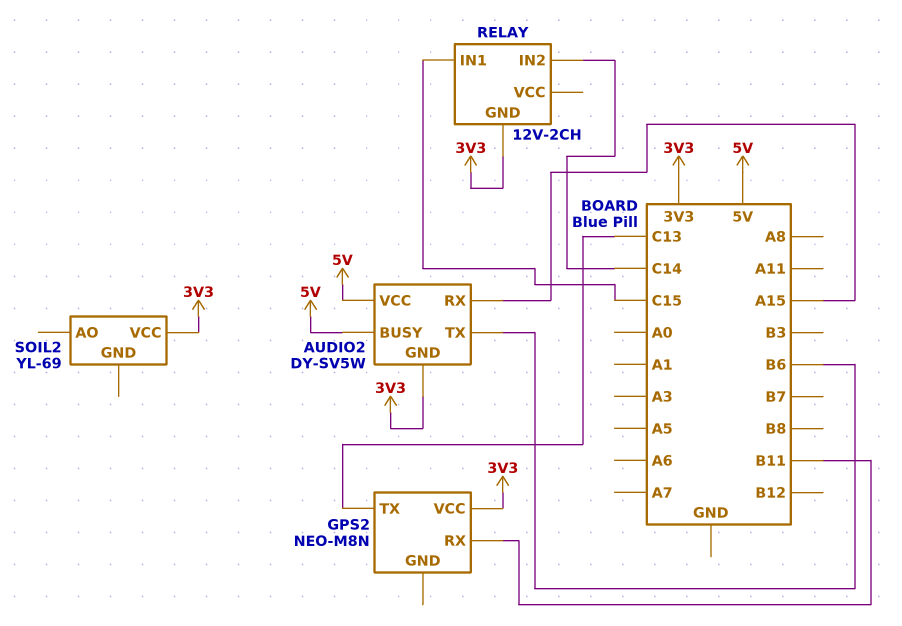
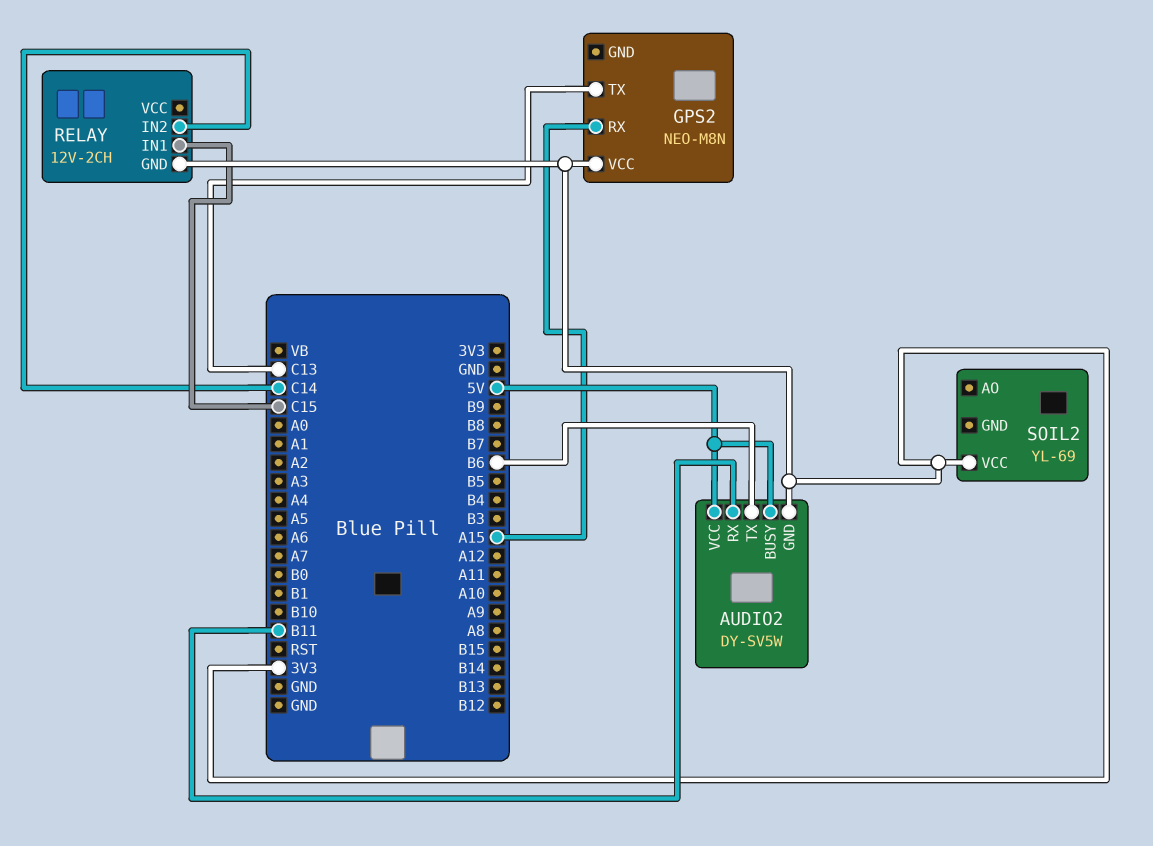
AUDIO2 pin RX: A15 -> B11
GPS2 pin RX: B11 -> A15

